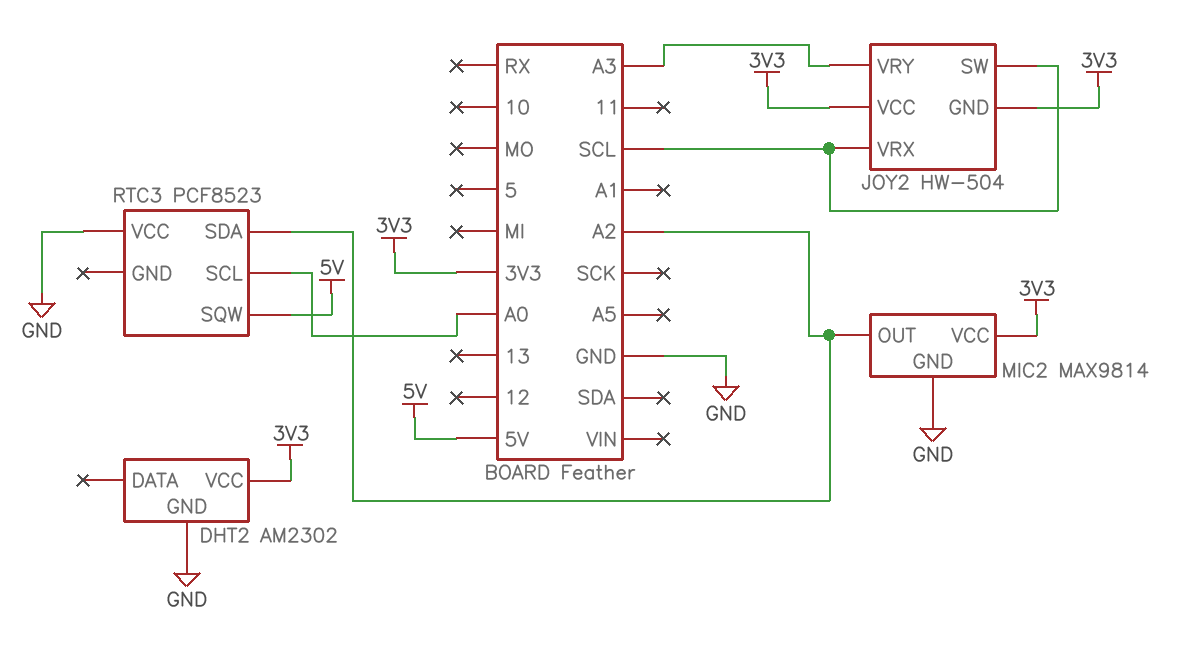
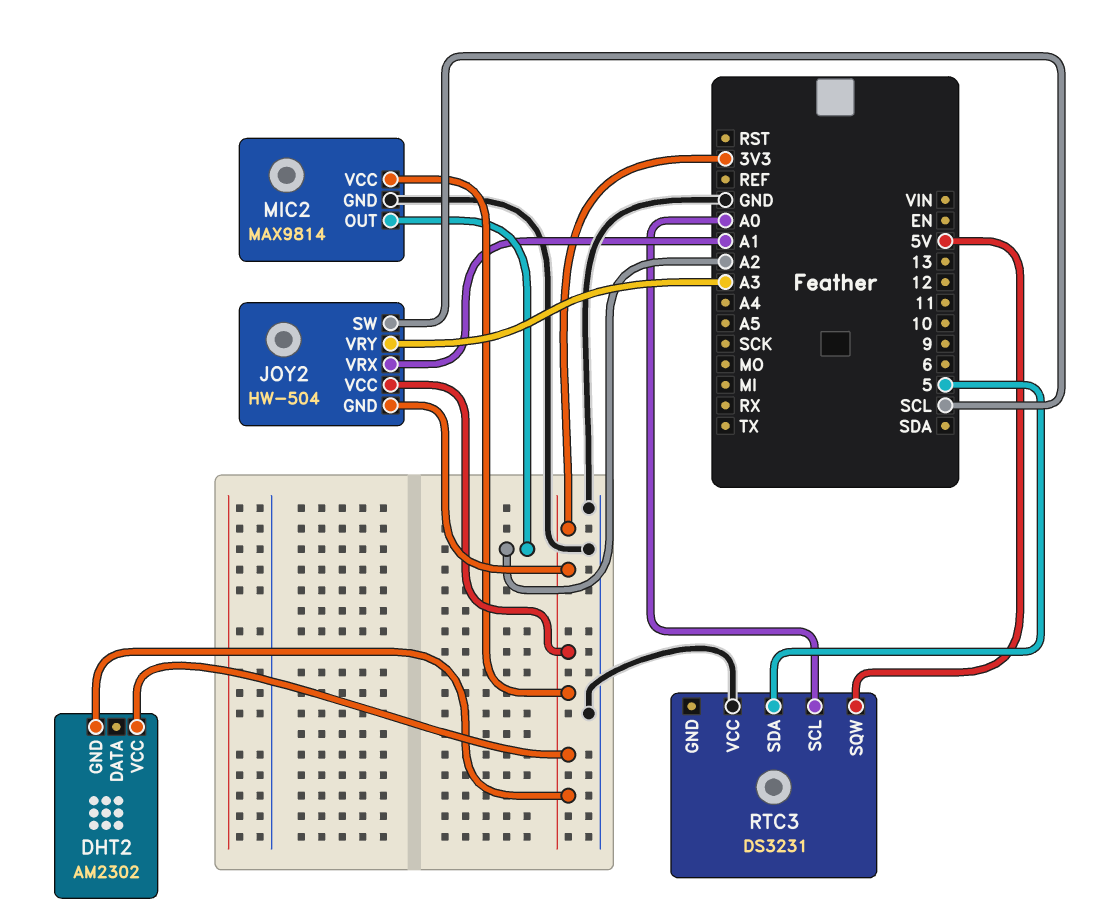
DHT2 pin GND: GND -> 3V3
JOY2 pin VRX: SCL -> A1
RTC3: PCF8523 -> DS3231
RTC3 pin SDA: A2 -> 5

